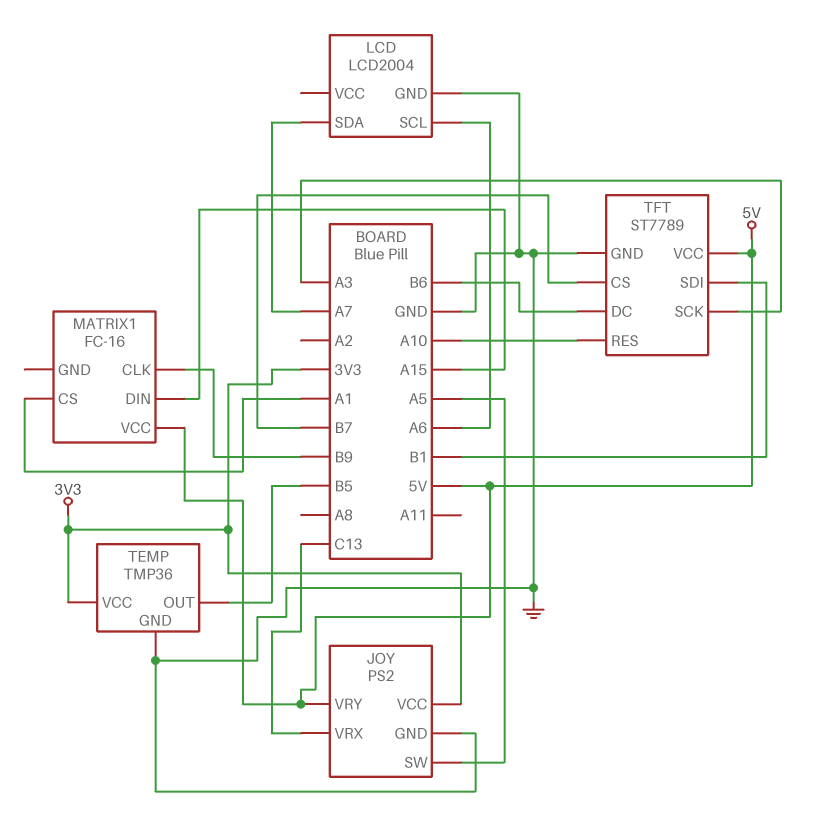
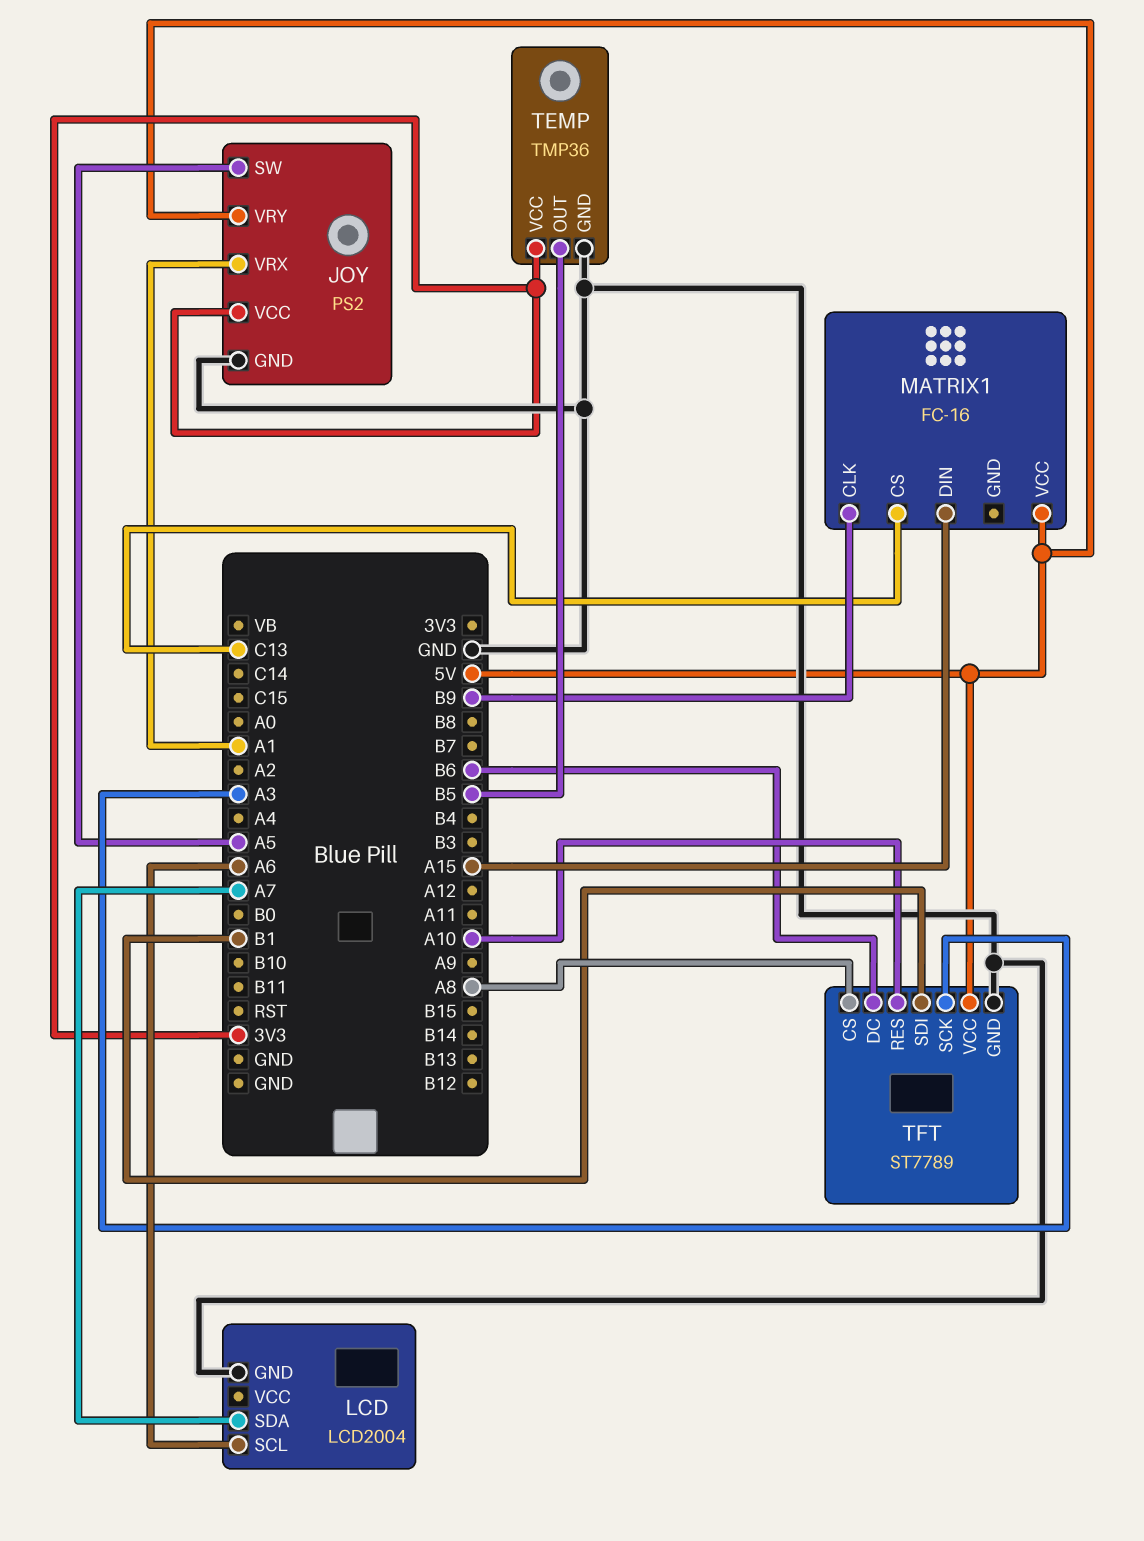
JOY pin VRX: C13 -> A1
MATRIX1 pin CS: A1 -> C13
TFT pin CS: B7 -> A8

